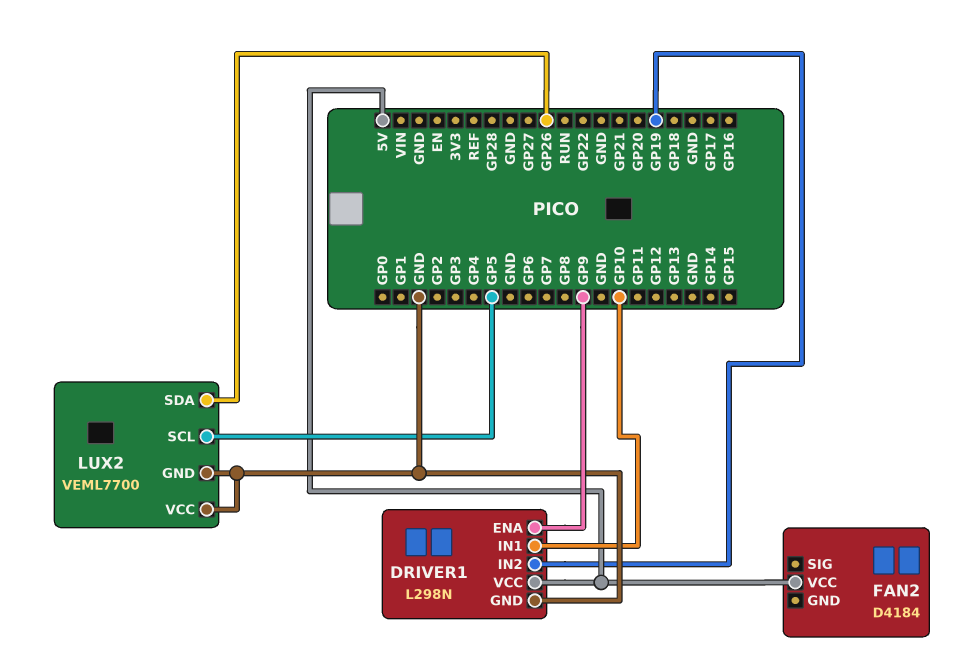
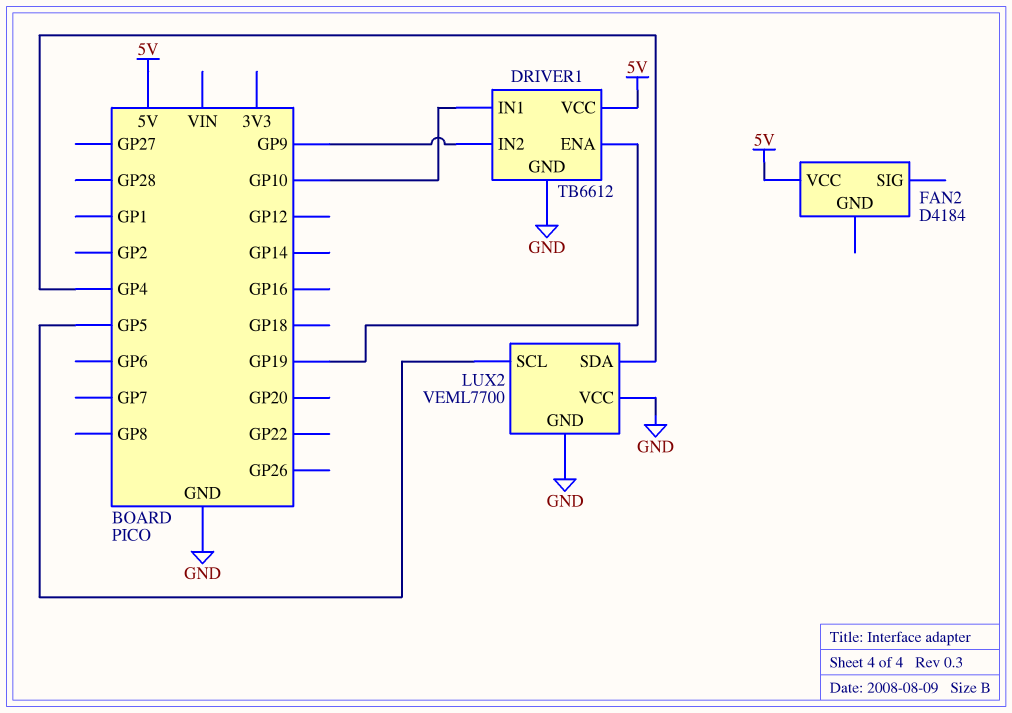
DRIVER1: L298N -> TB6612
DRIVER1 pin ENA: GP9 -> GP19
DRIVER1 pin IN2: GP19 -> GP9
LUX2 pin SDA: GP26 -> GP4

